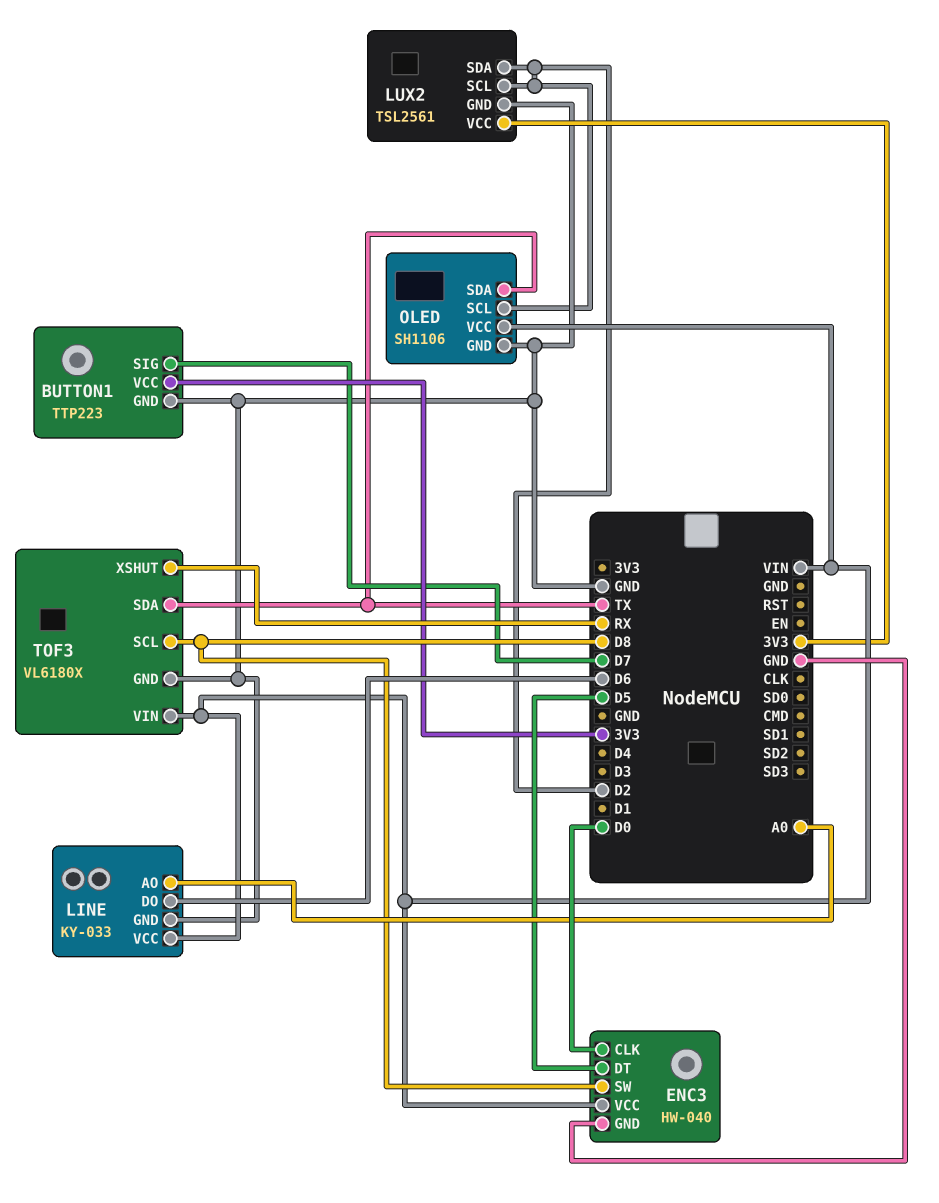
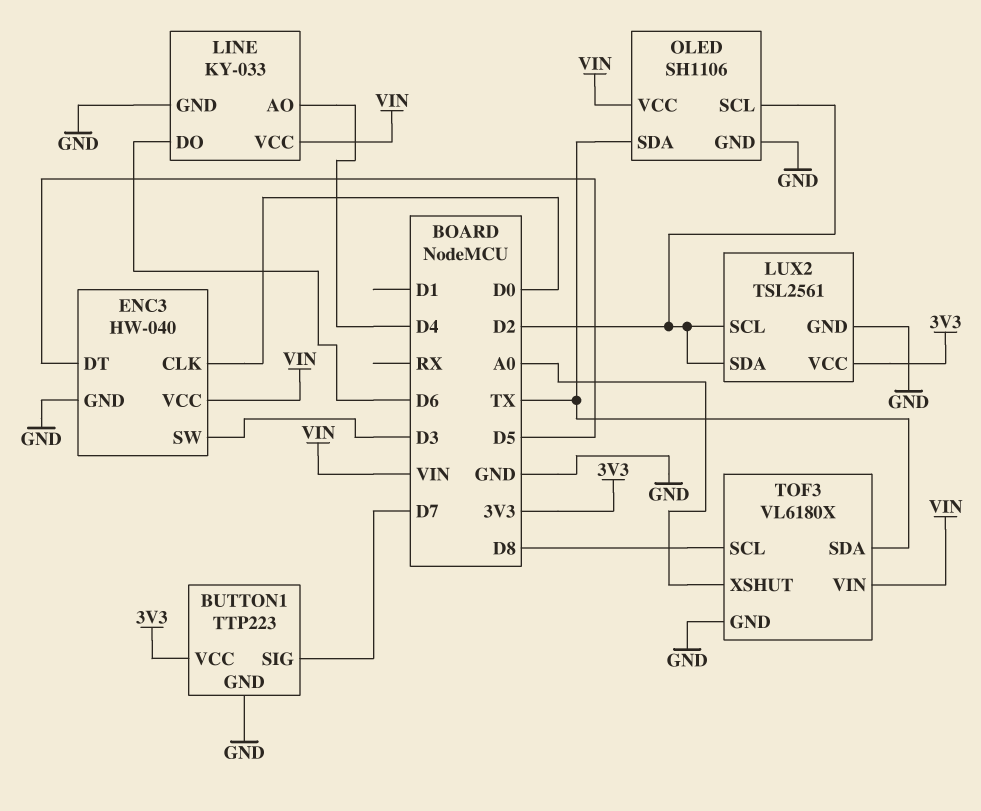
ENC3 pin SW: D8 -> D3
LINE pin AO: A0 -> D4
TOF3 pin XSHUT: RX -> A0

